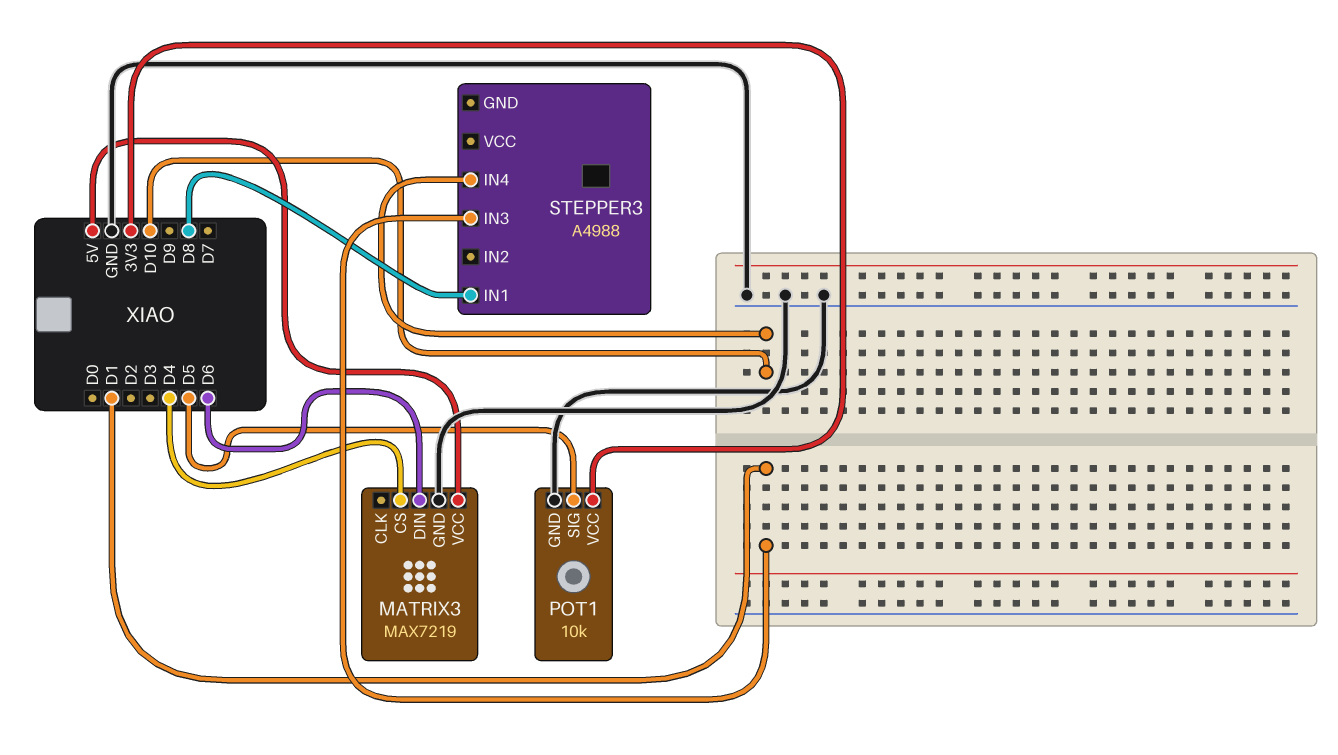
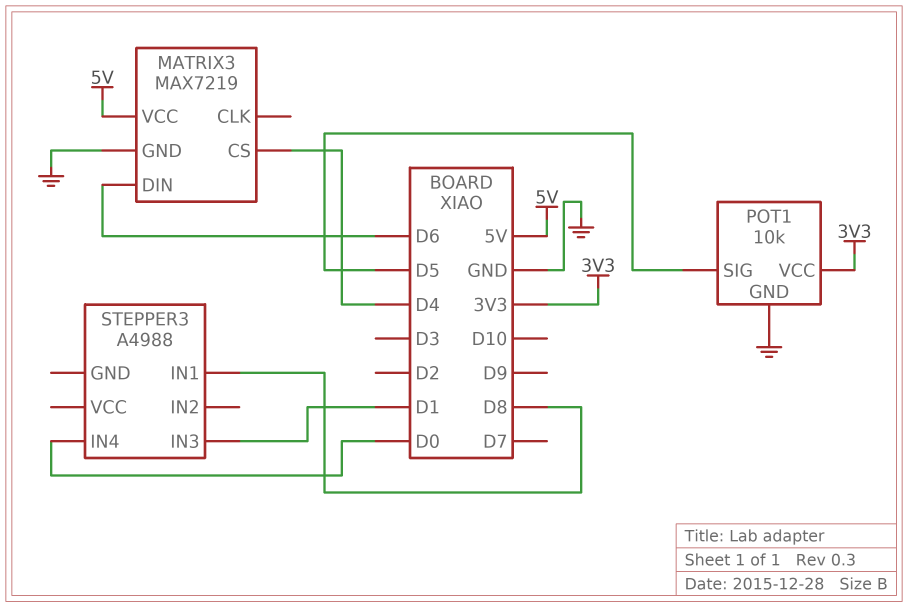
STEPPER3 pin IN4: D10 -> D0

